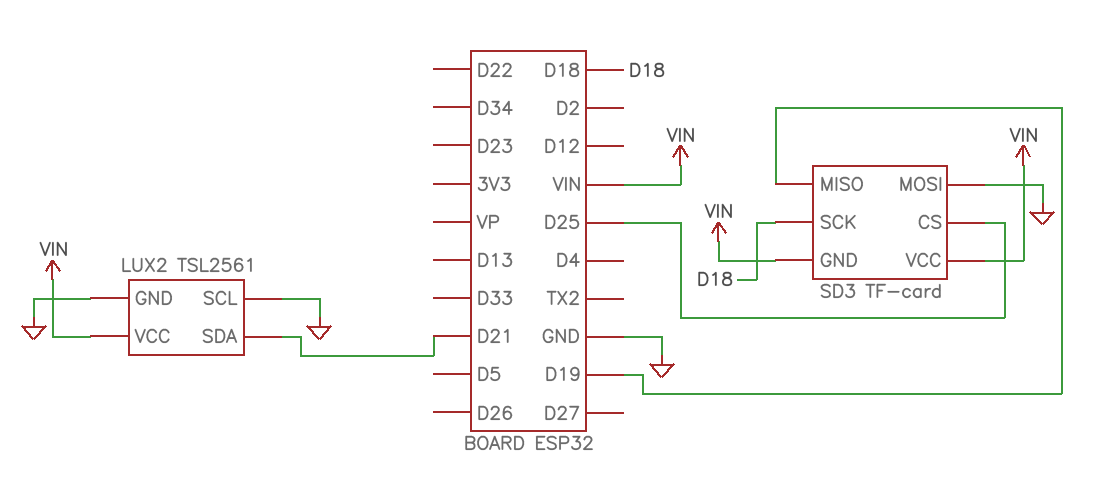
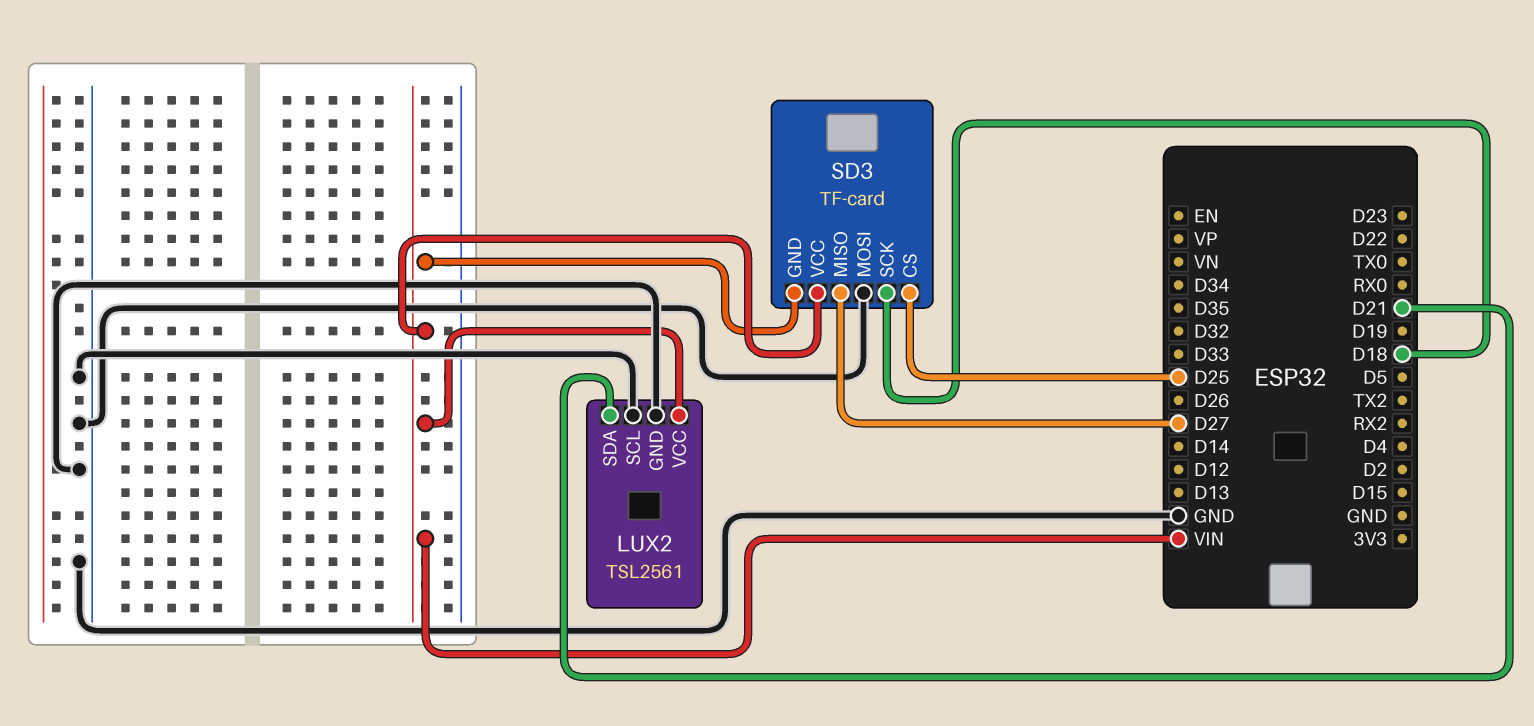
SD3 pin MISO: D19 -> D27

